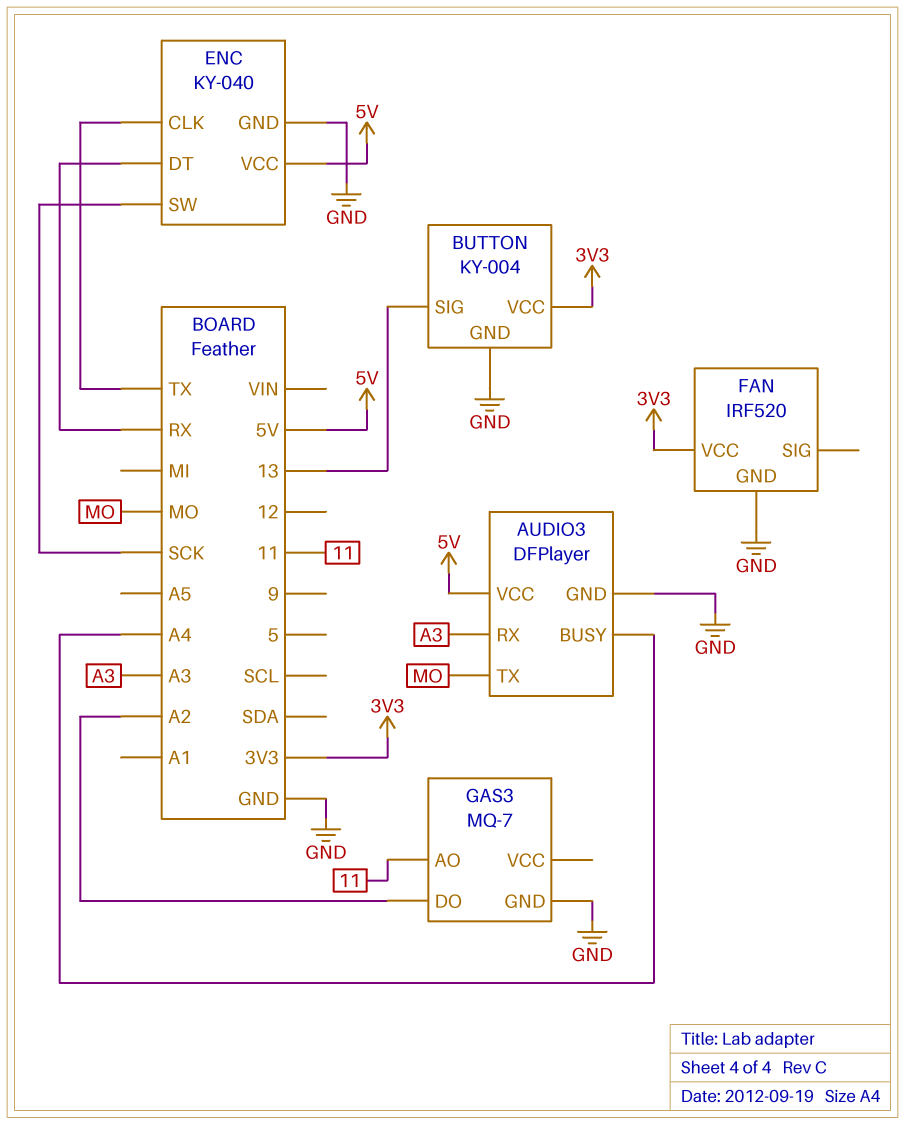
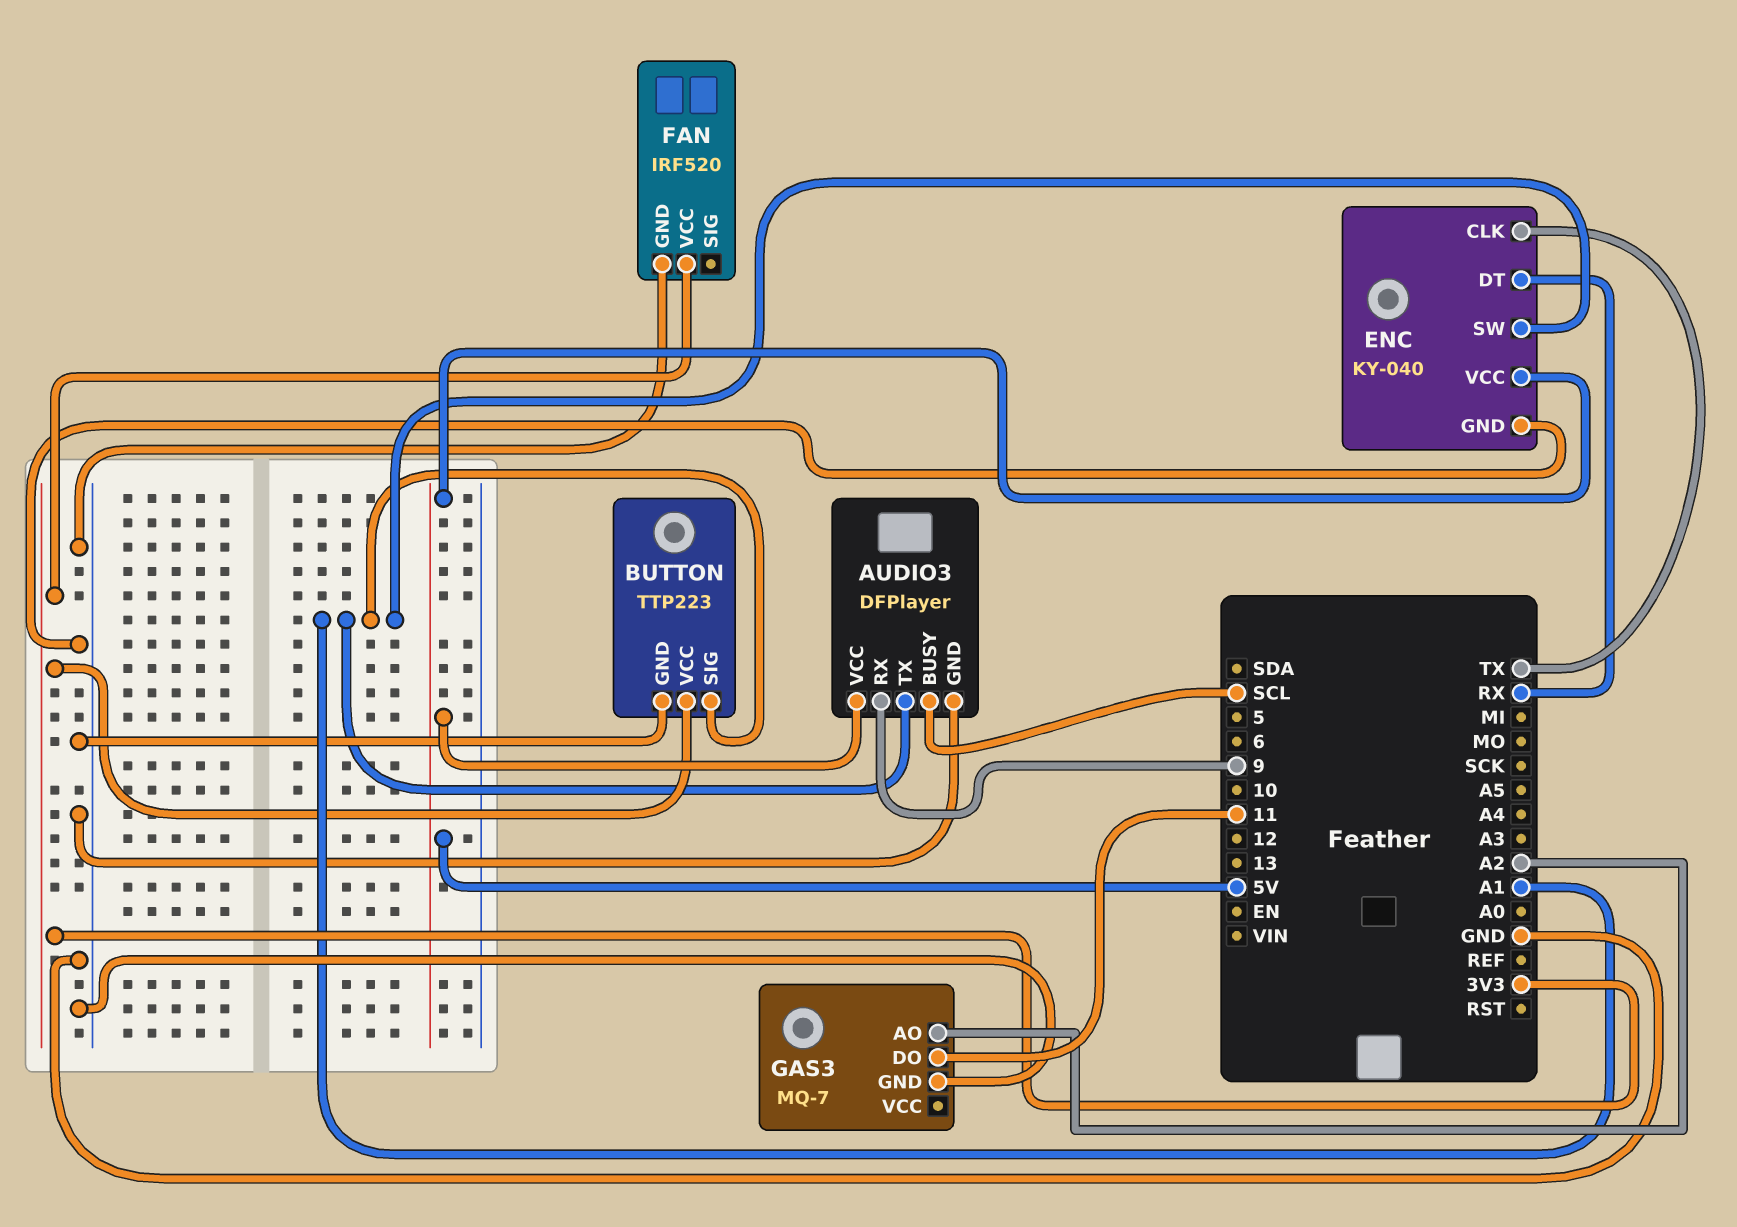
AUDIO3 pin BUSY: A4 -> SCL
AUDIO3 pin RX: A3 -> 9
AUDIO3 pin TX: MO -> A1
BUTTON: KY-004 -> TTP223
BUTTON pin SIG: 13 -> A1
ENC pin SW: SCK -> A1
GAS3 pin AO: 11 -> A2
GAS3 pin DO: A2 -> 11

